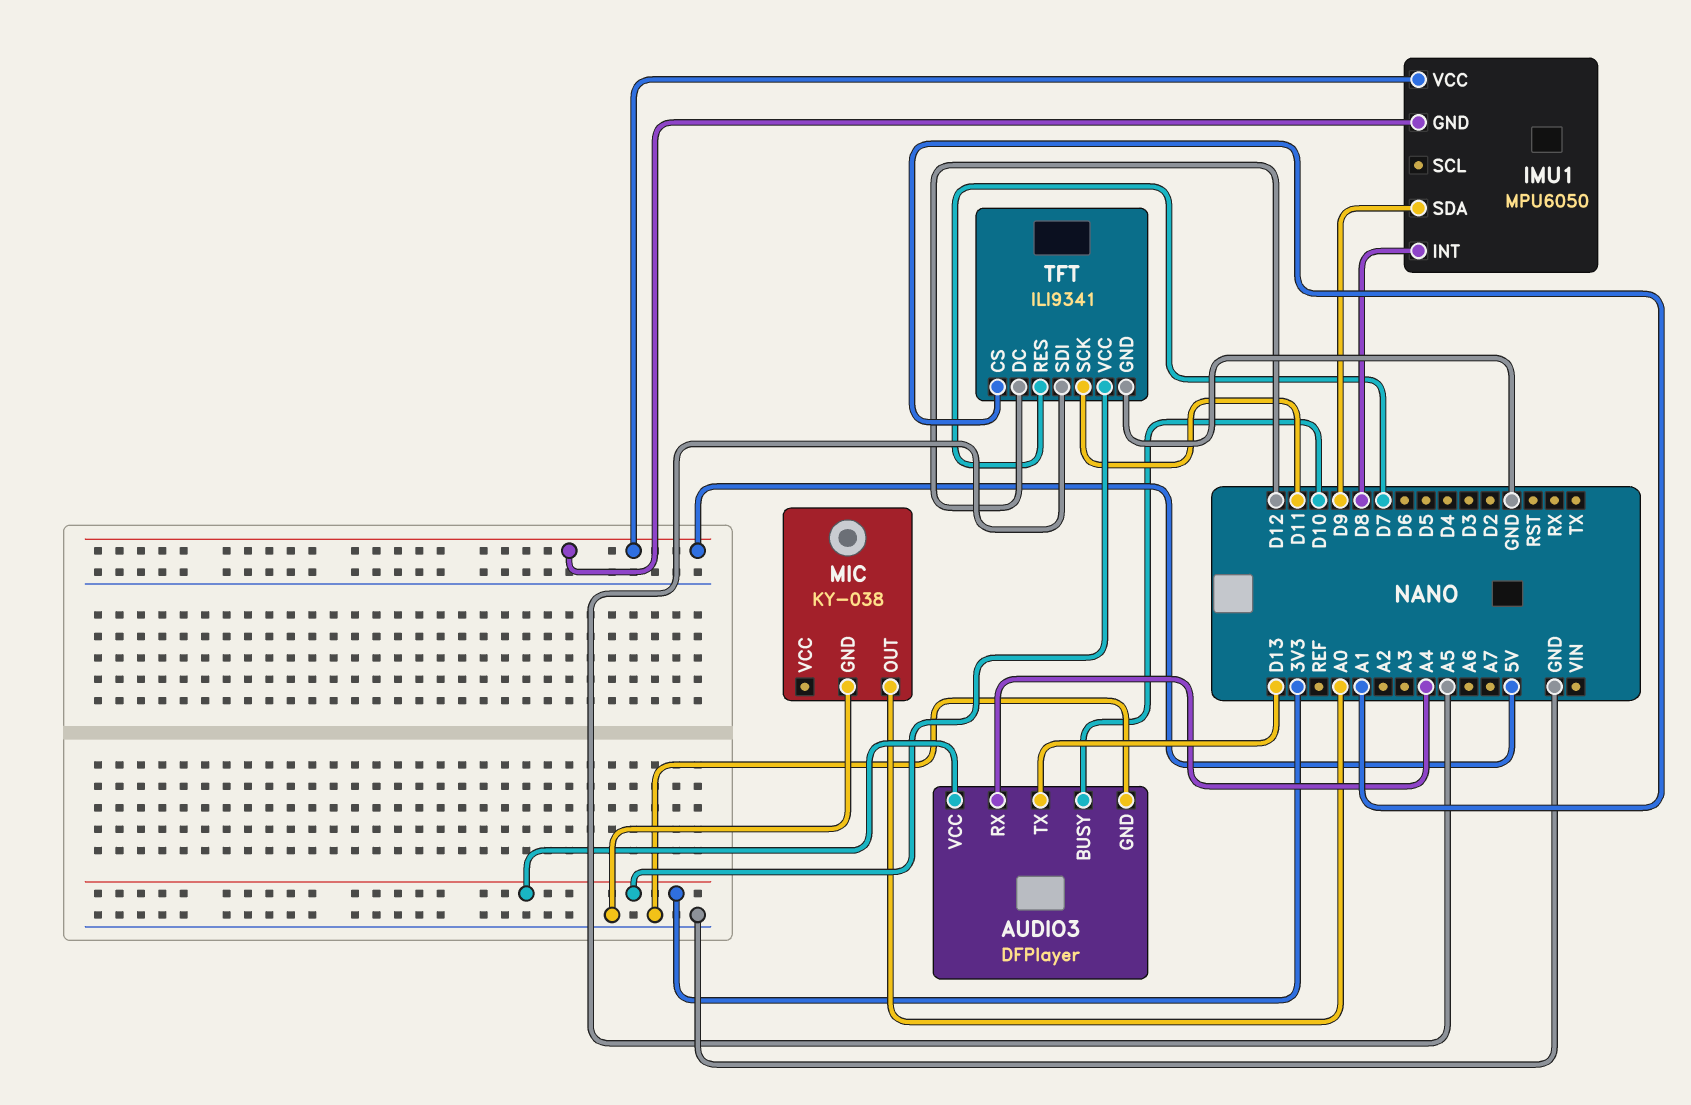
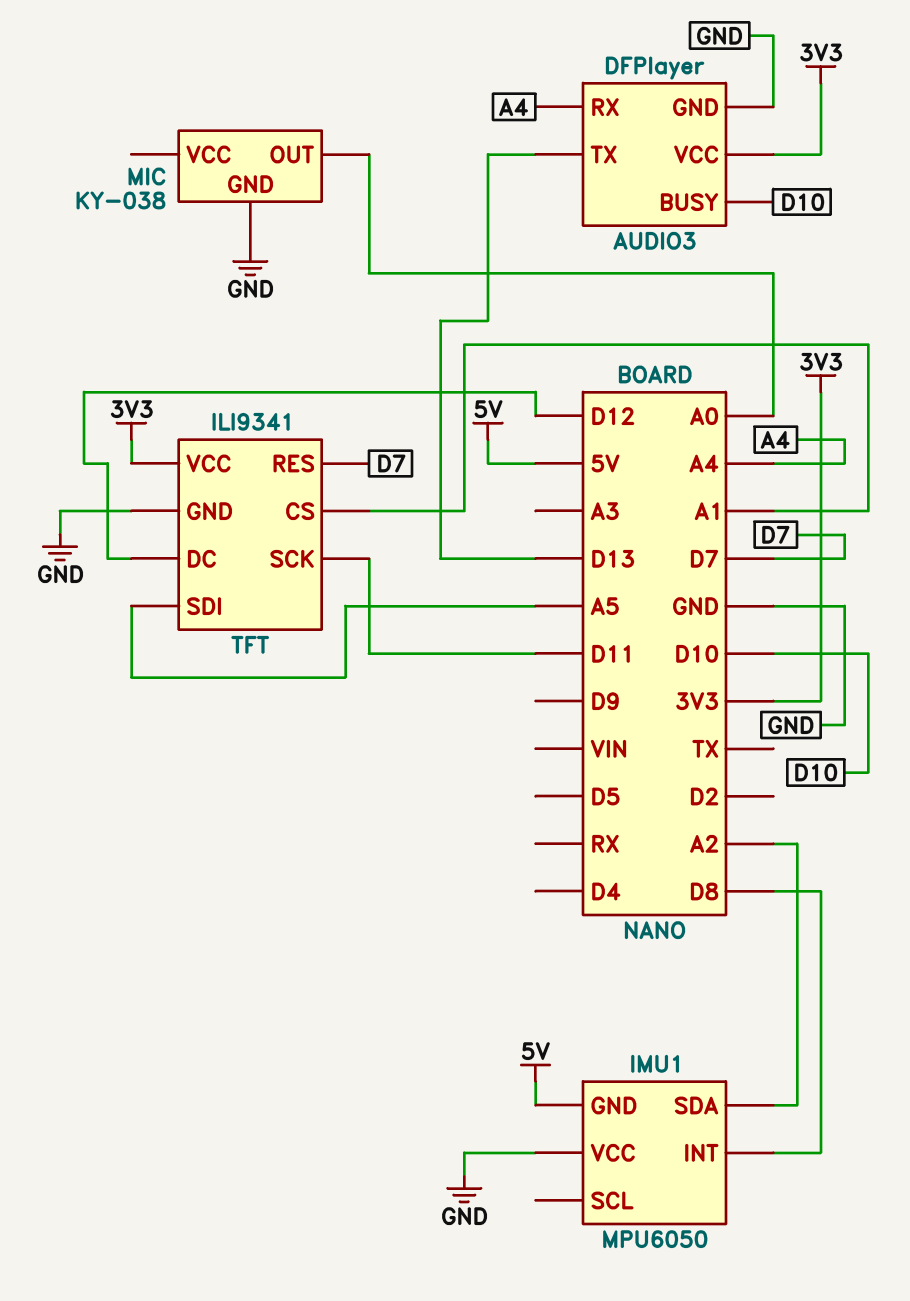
IMU1 pin SDA: D9 -> A2
IMU1 pin VCC: 5V -> GND

